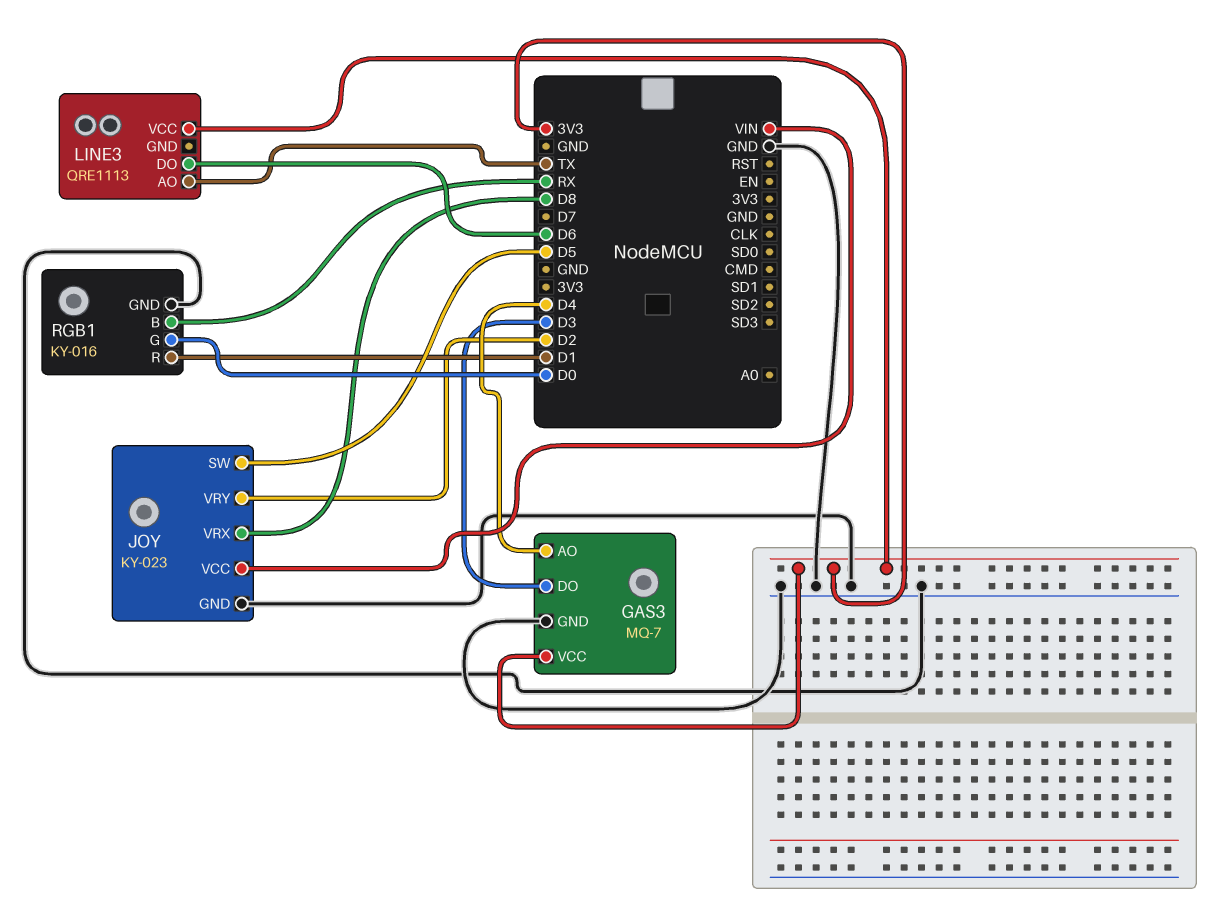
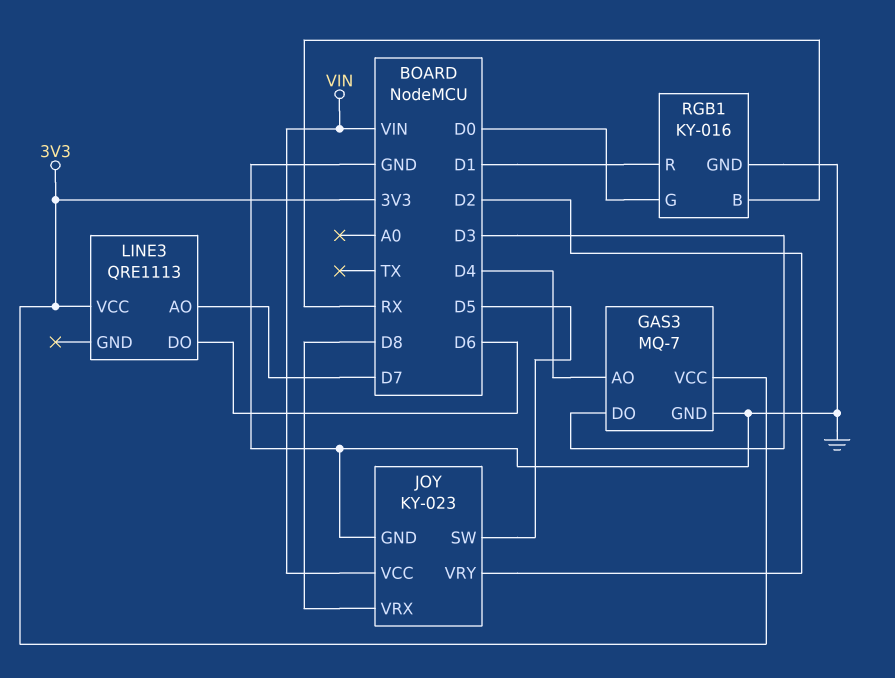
LINE3 pin AO: TX -> D7

